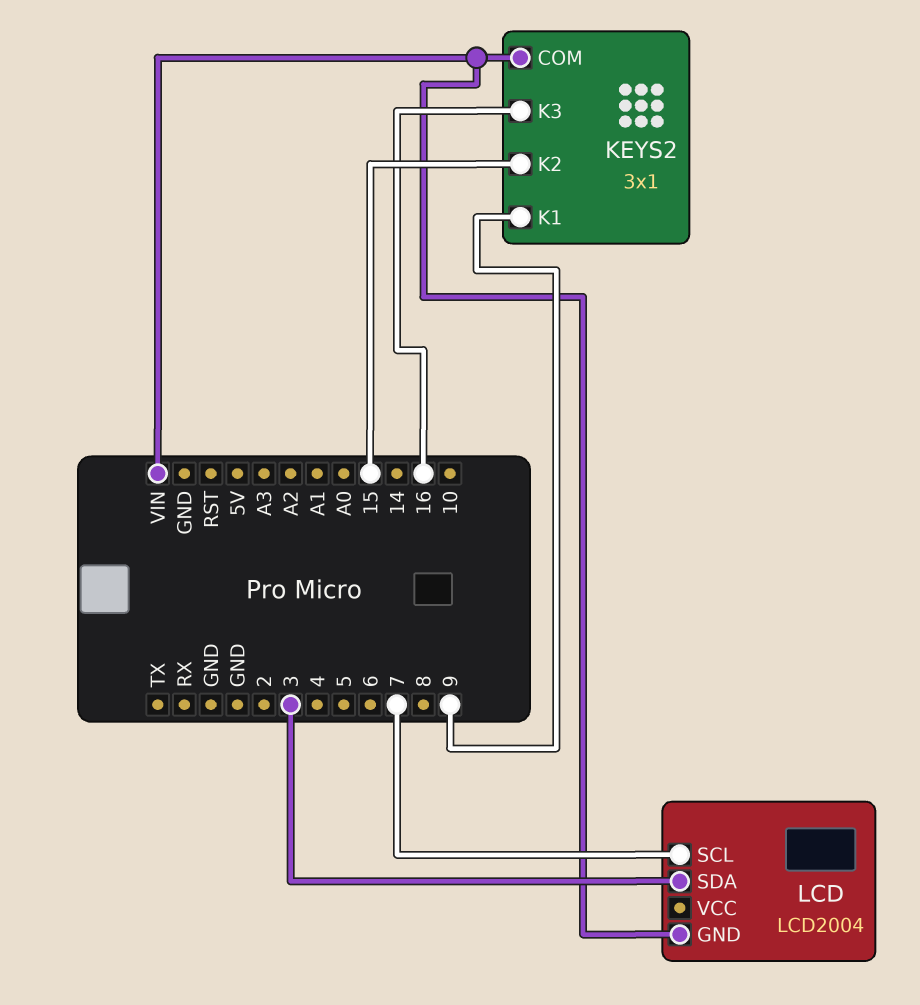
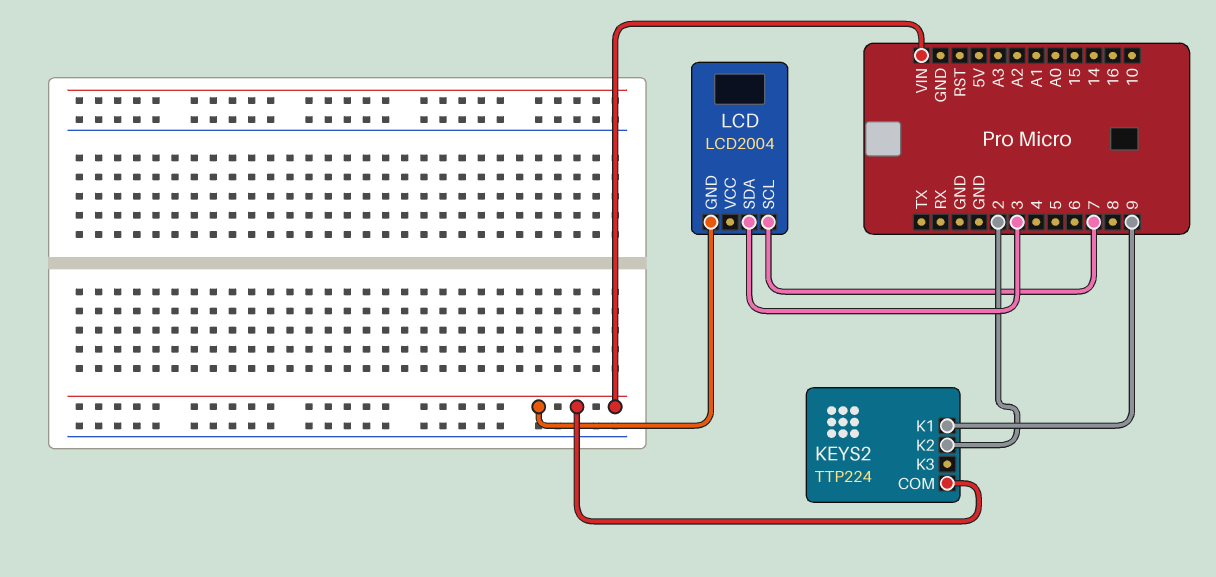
KEYS2: 3x1 -> TTP224
KEYS2 pin K2: 15 -> 2
KEYS2 pin K3: 16 -> none

